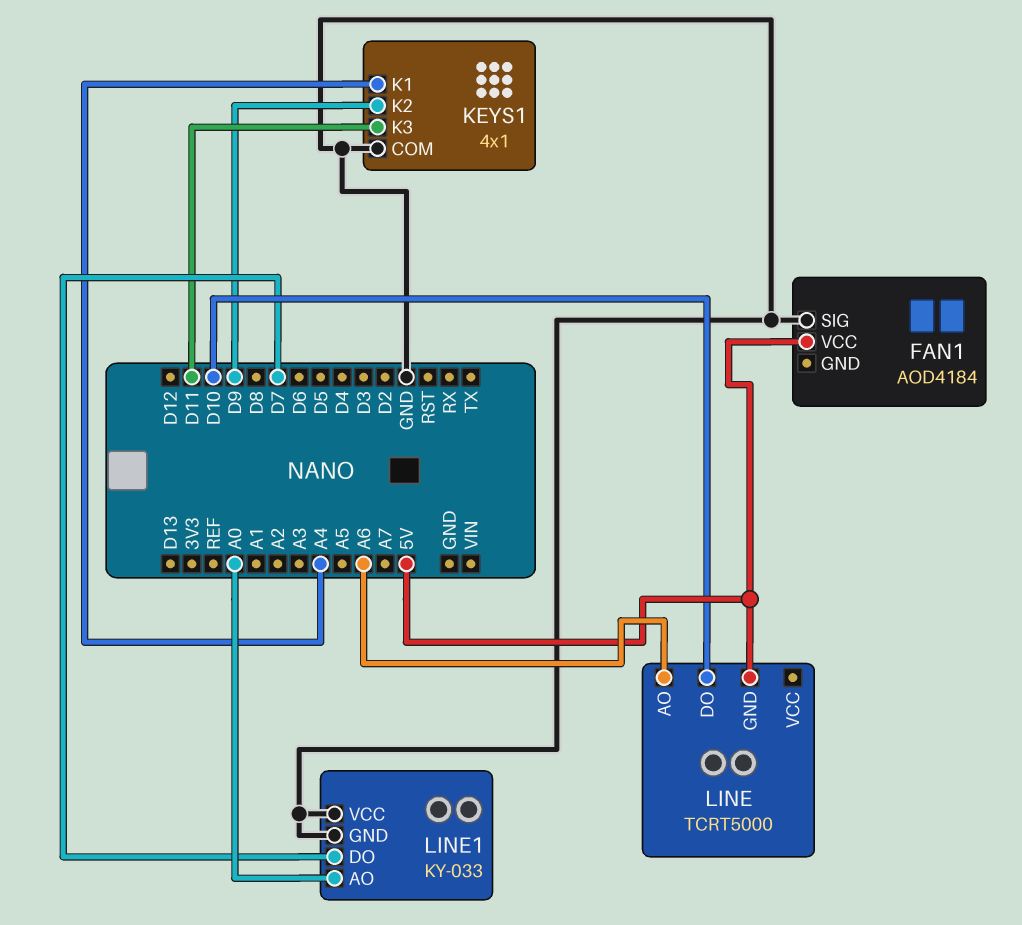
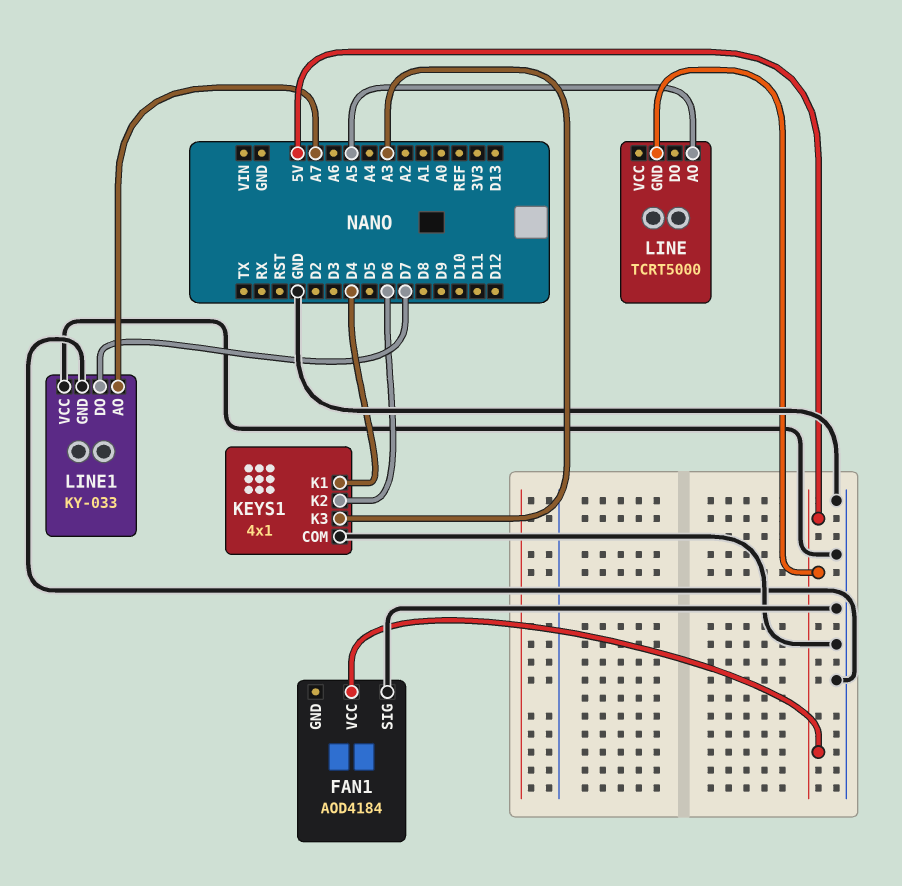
KEYS1 pin K1: A4 -> D4
KEYS1 pin K2: D9 -> D6
KEYS1 pin K3: D11 -> A3
LINE pin AO: A6 -> A5
LINE pin DO: D10 -> none
LINE1 pin AO: A0 -> A7

